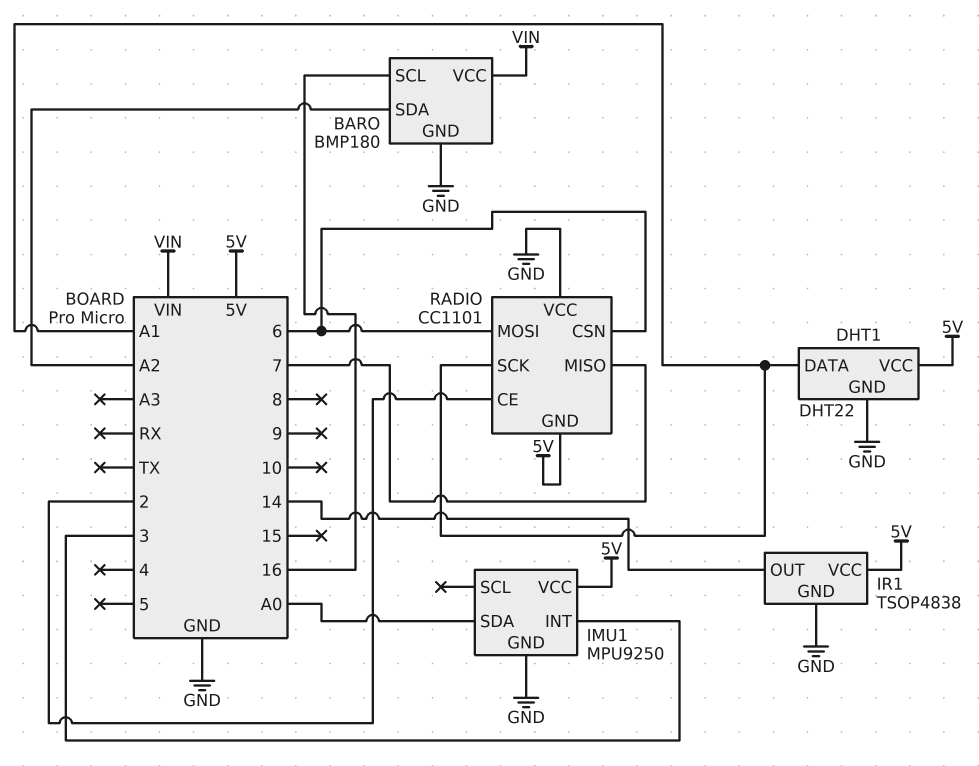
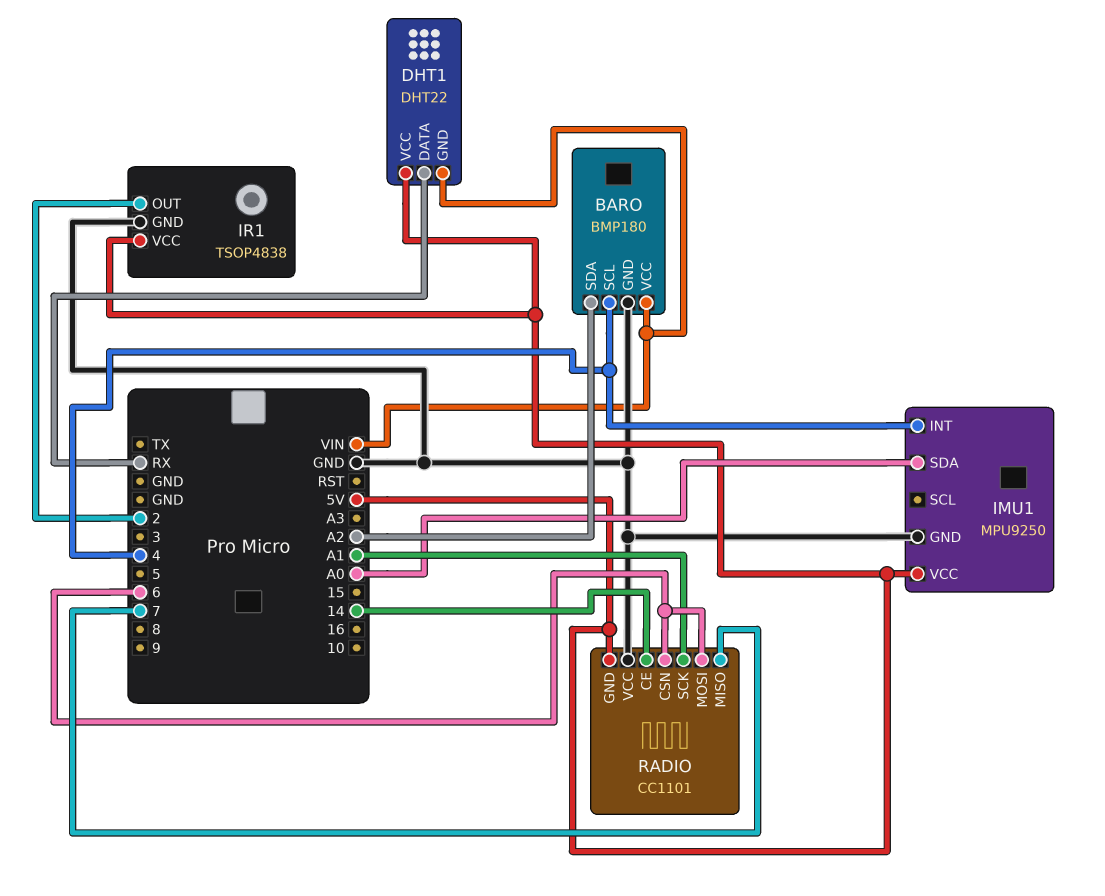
BARO pin SCL: 16 -> 4
DHT1 pin DATA: A1 -> RX
DHT1 pin GND: GND -> VIN
IMU1 pin INT: 3 -> 4
IR1 pin OUT: 14 -> 2
RADIO pin CE: 2 -> 14

